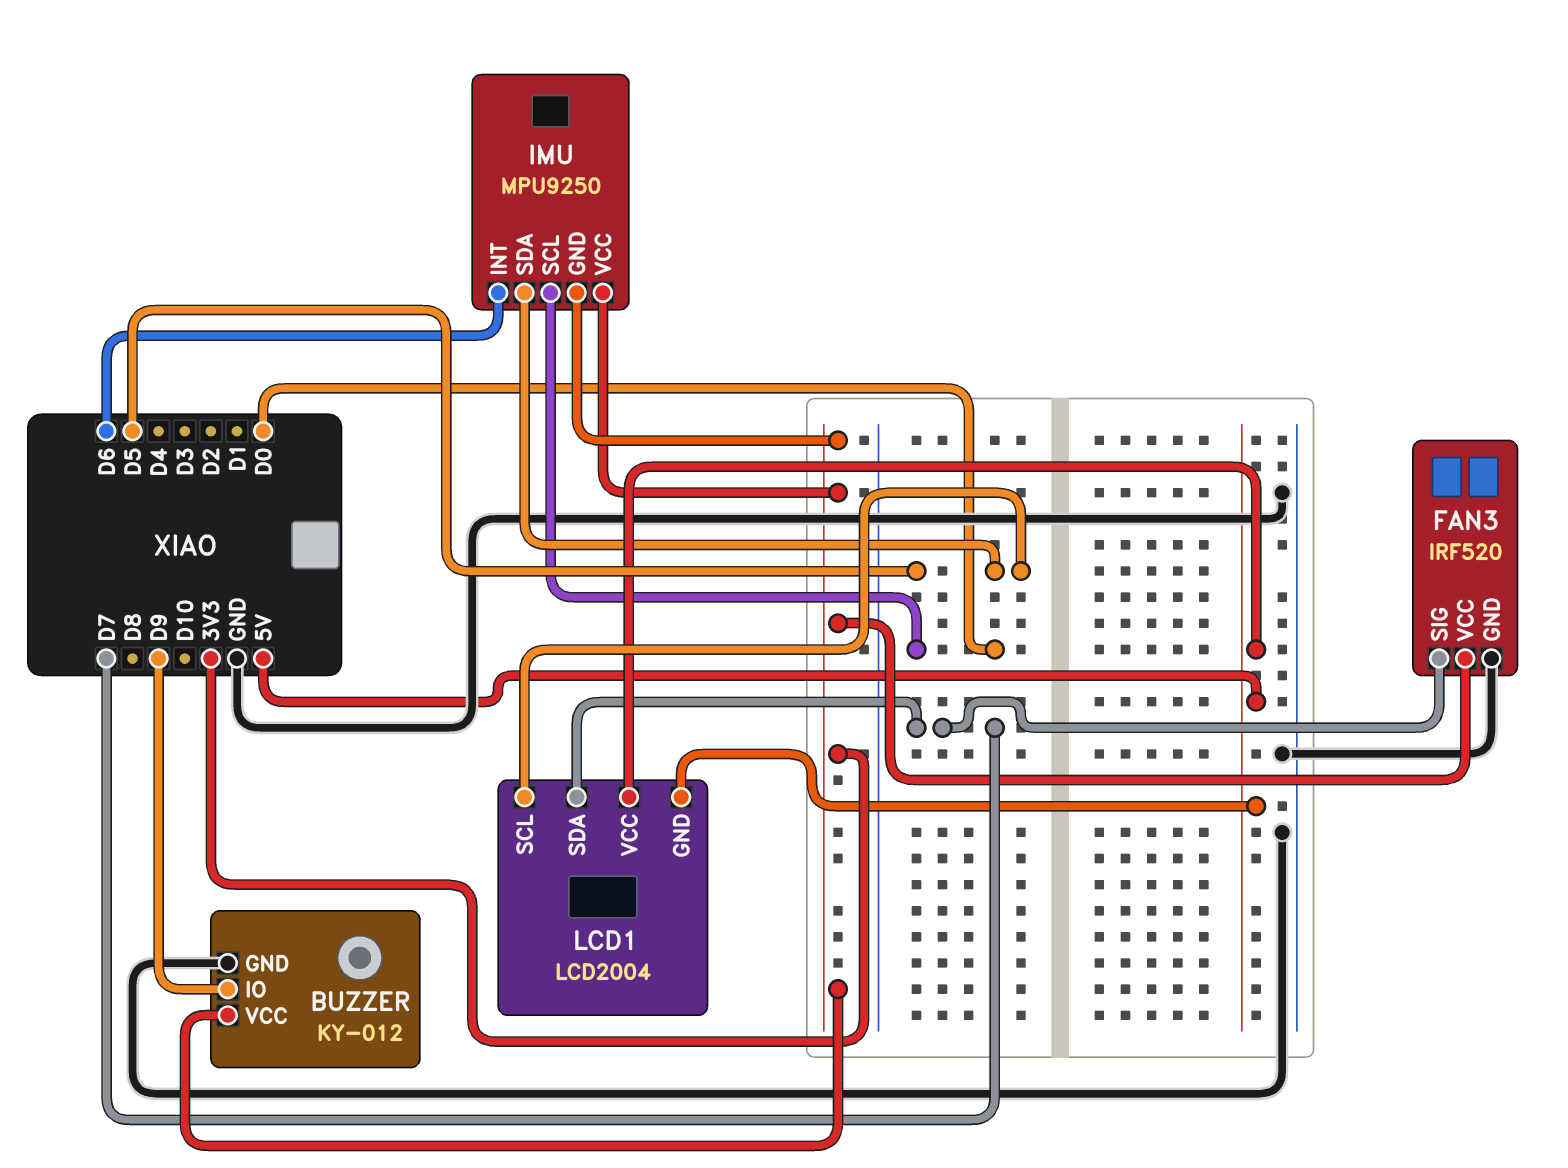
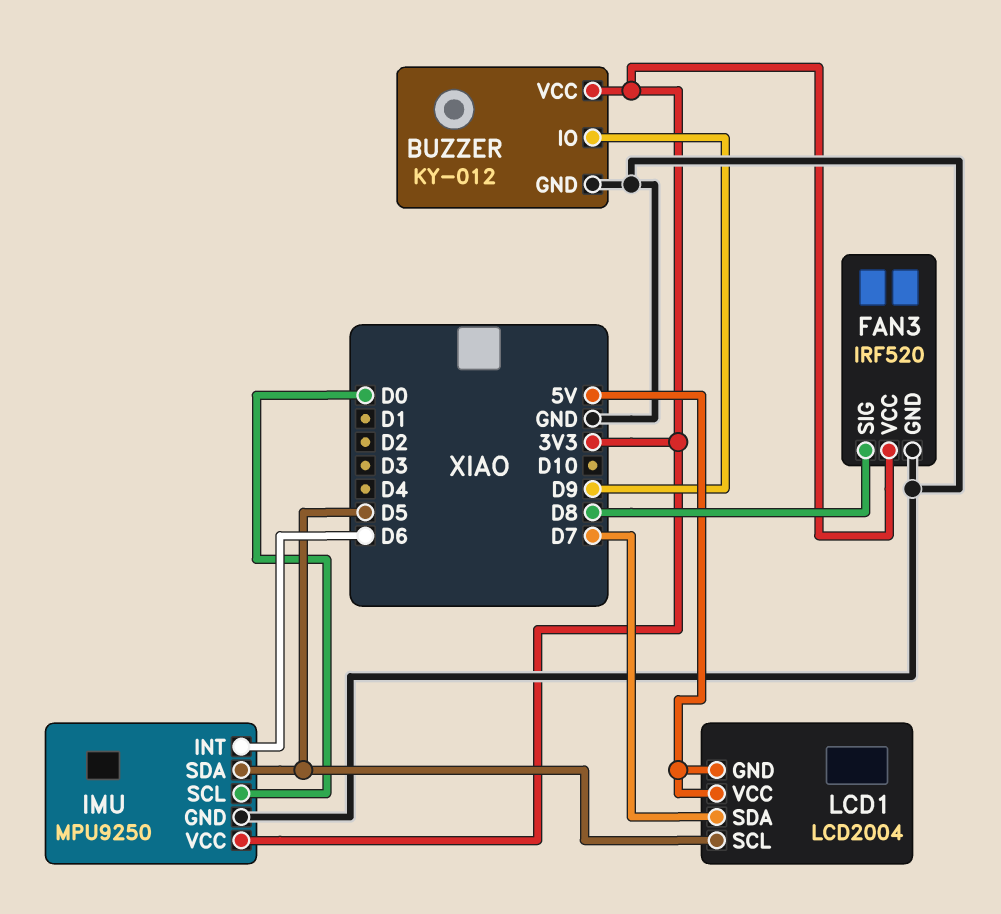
FAN3 pin SIG: D7 -> D8
IMU pin GND: 3V3 -> GND

